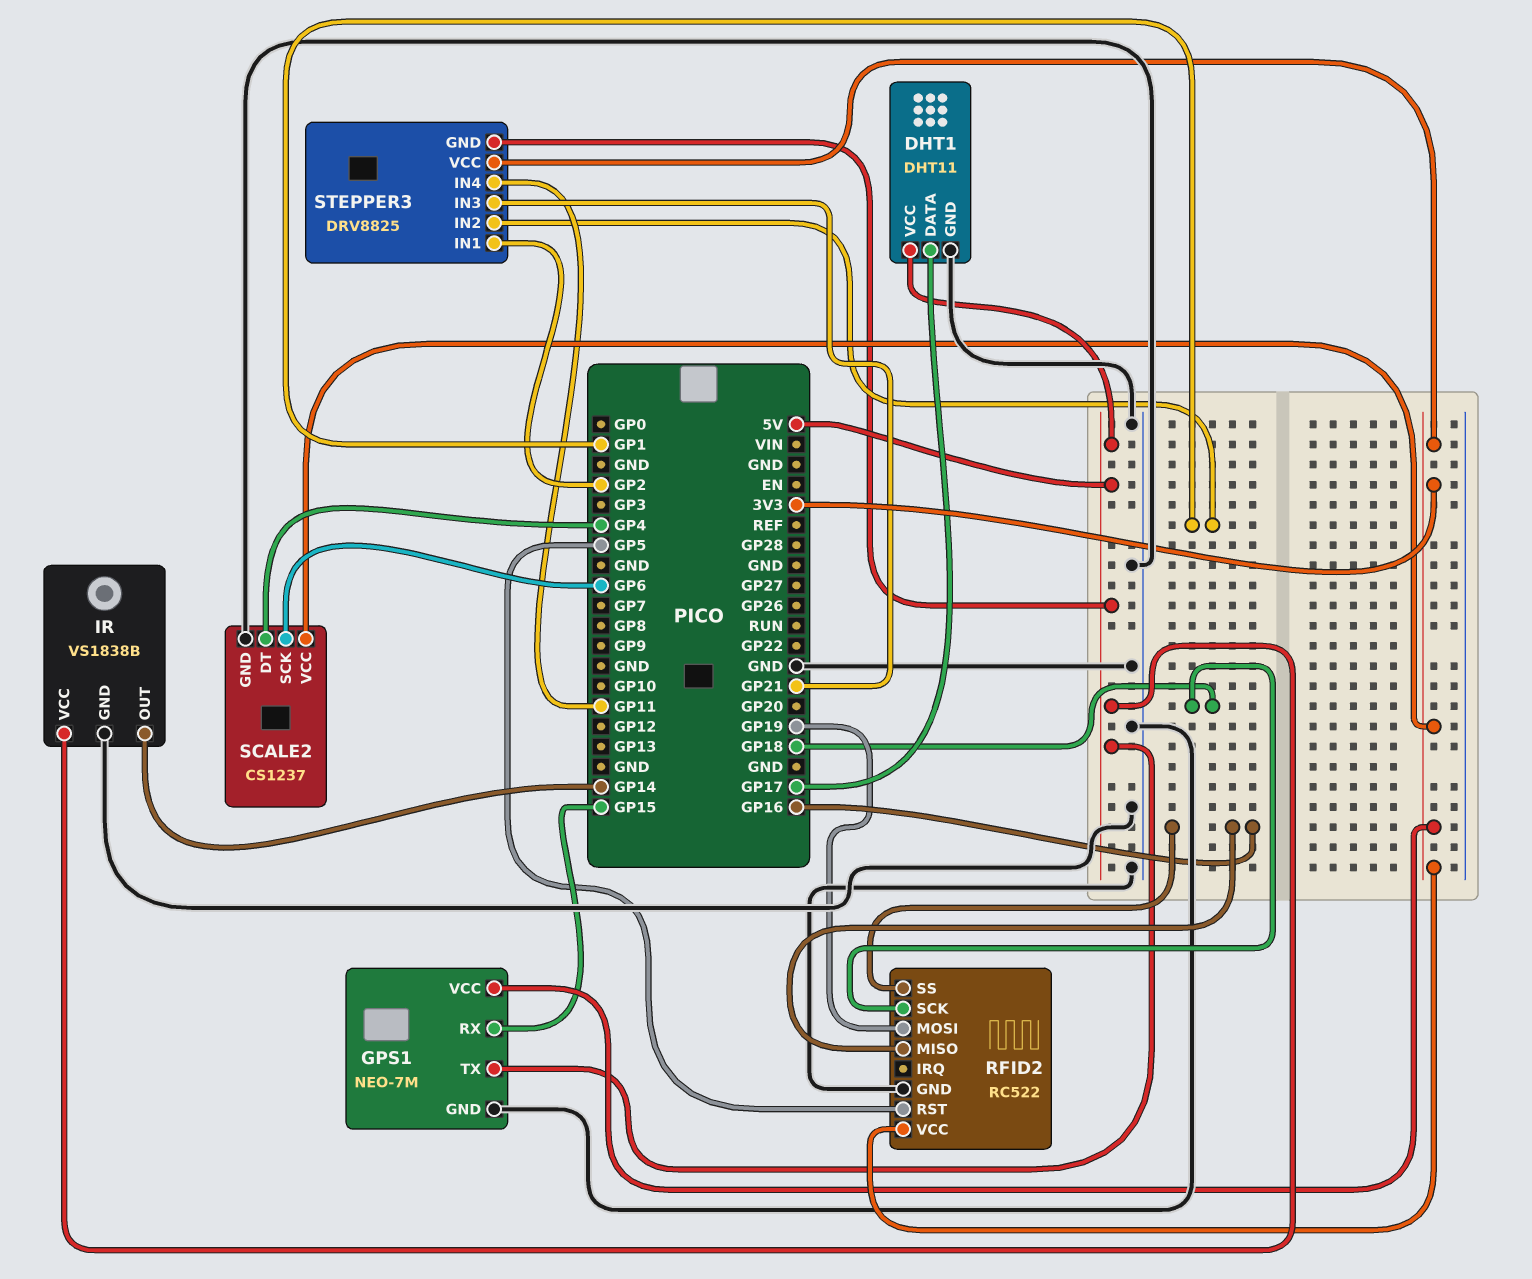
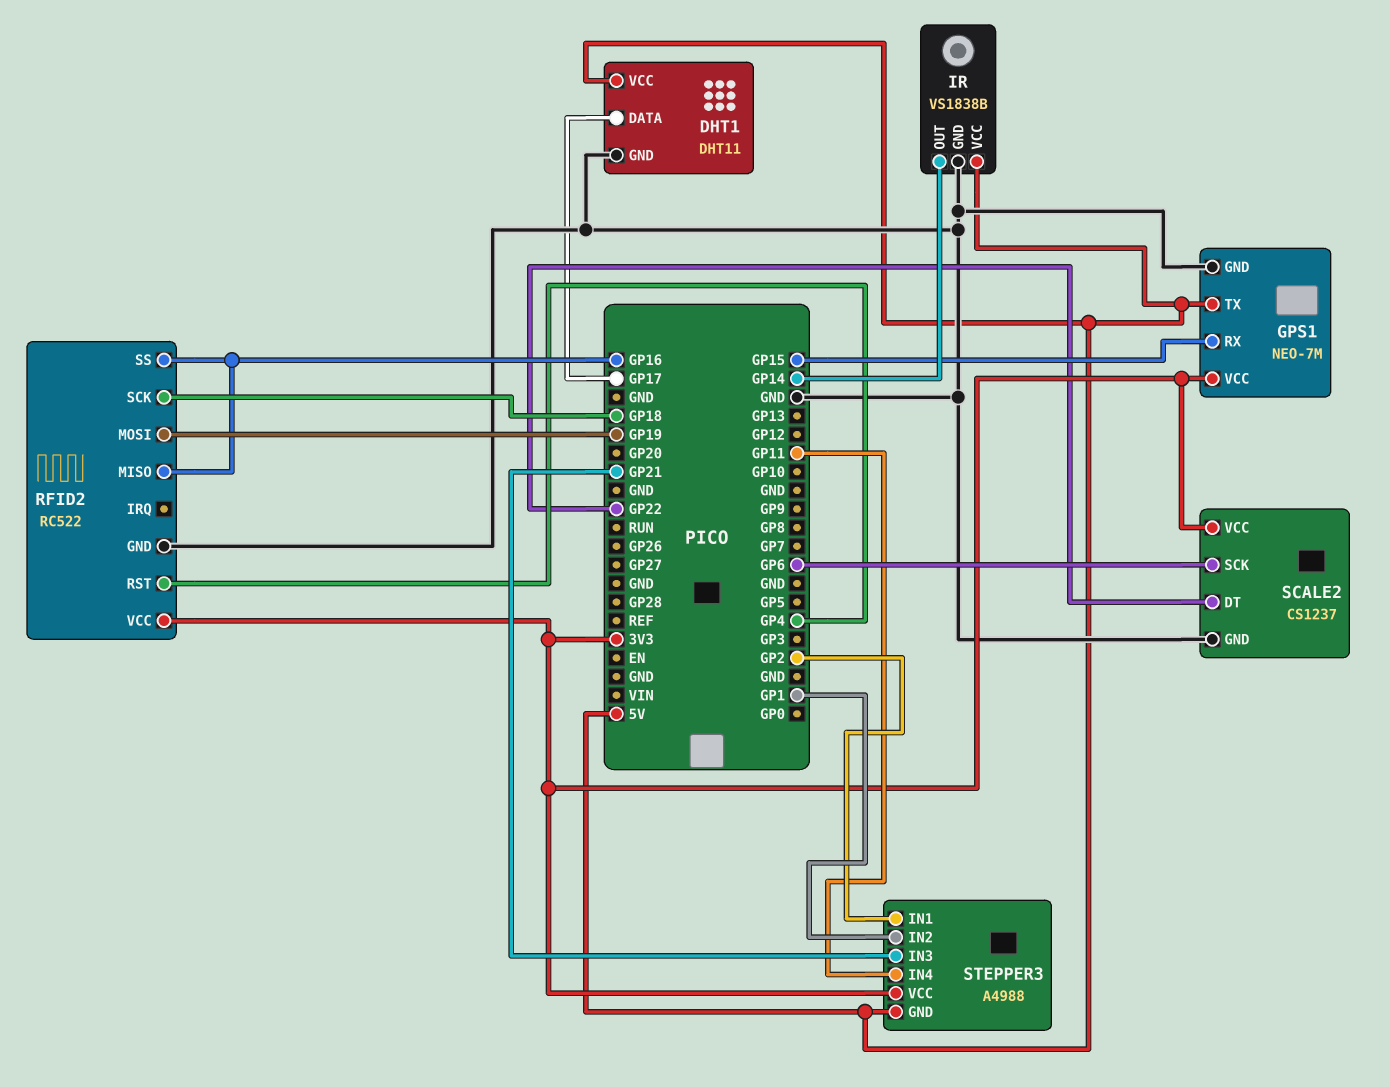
RFID2 pin RST: GP5 -> GP4
SCALE2 pin DT: GP4 -> GP22
STEPPER3: DRV8825 -> A4988

